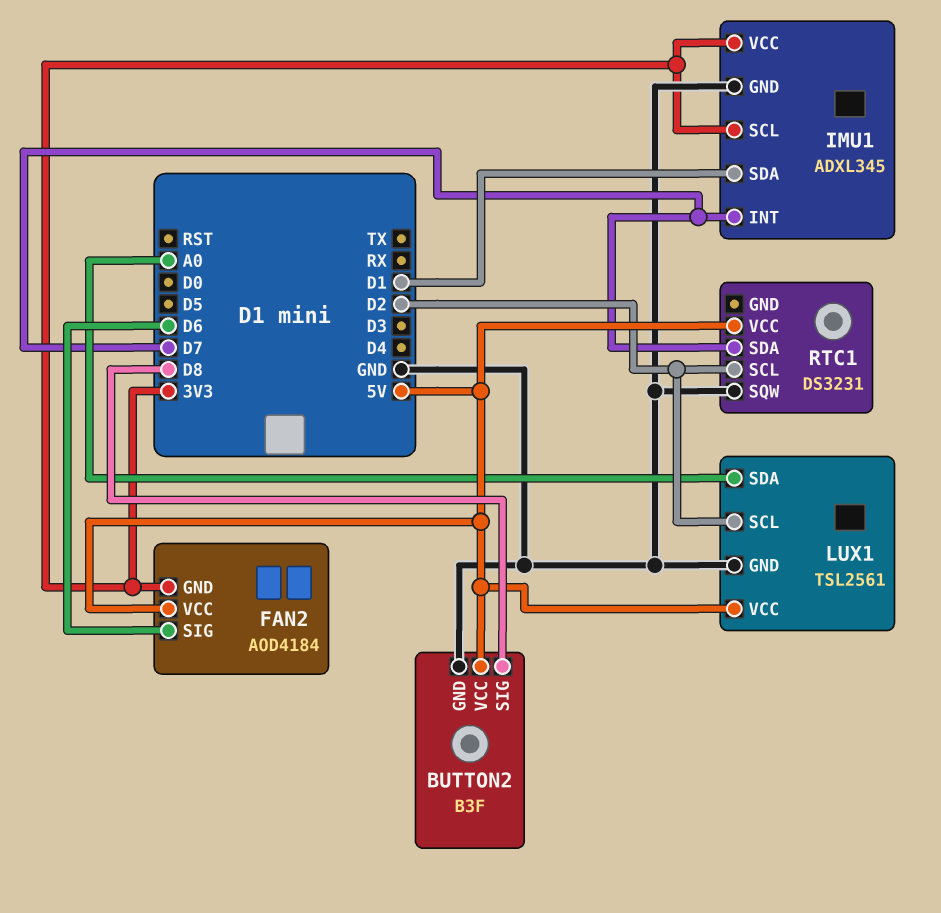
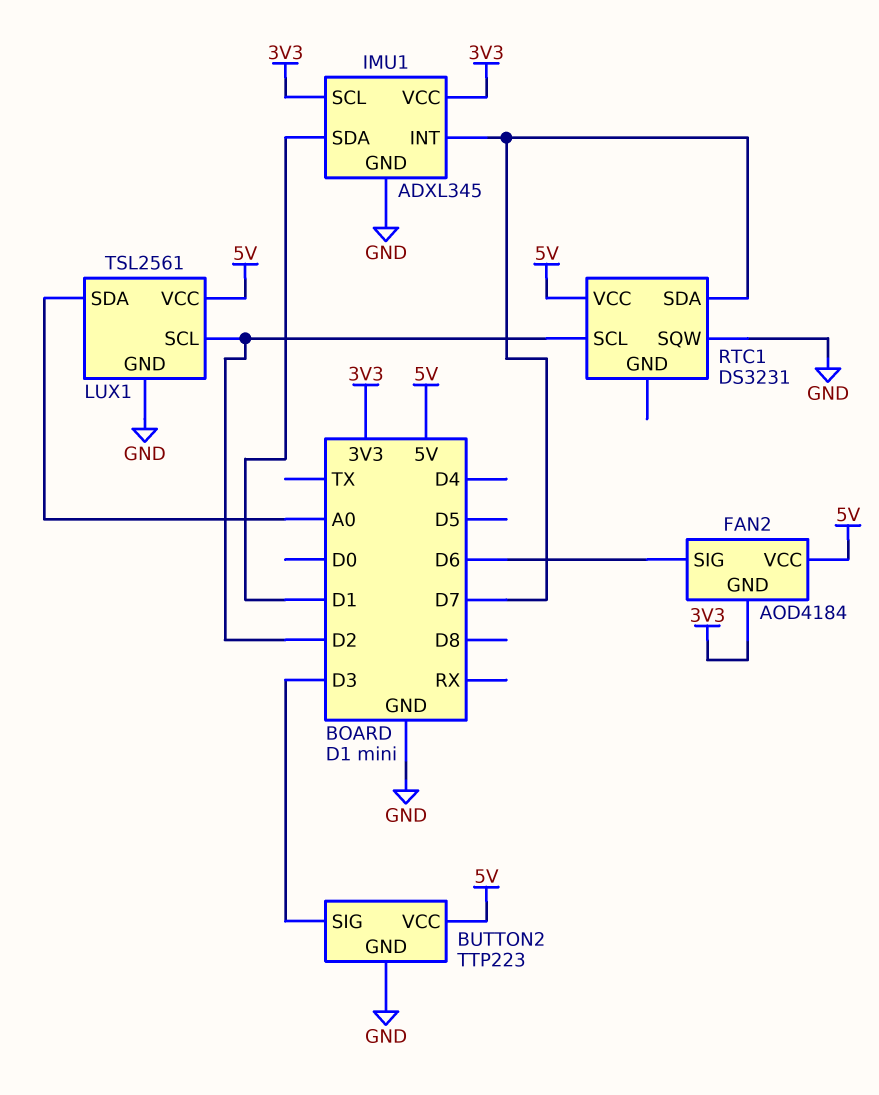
BUTTON2: B3F -> TTP223
BUTTON2 pin SIG: D8 -> D3

